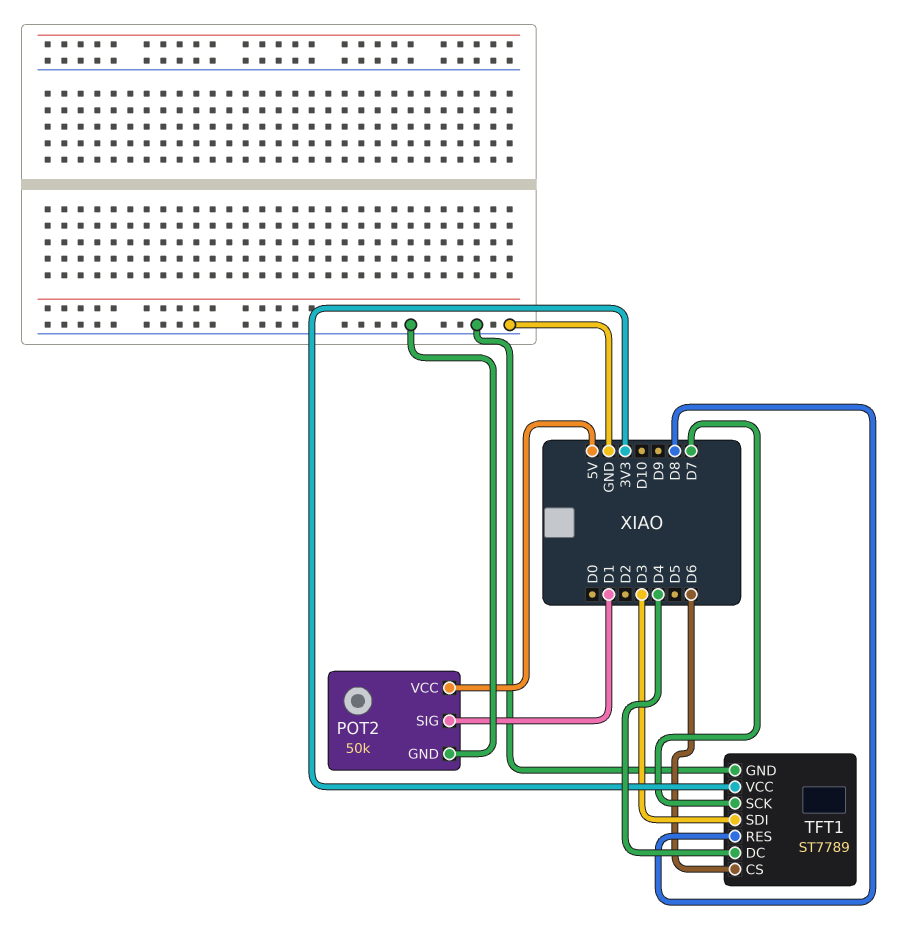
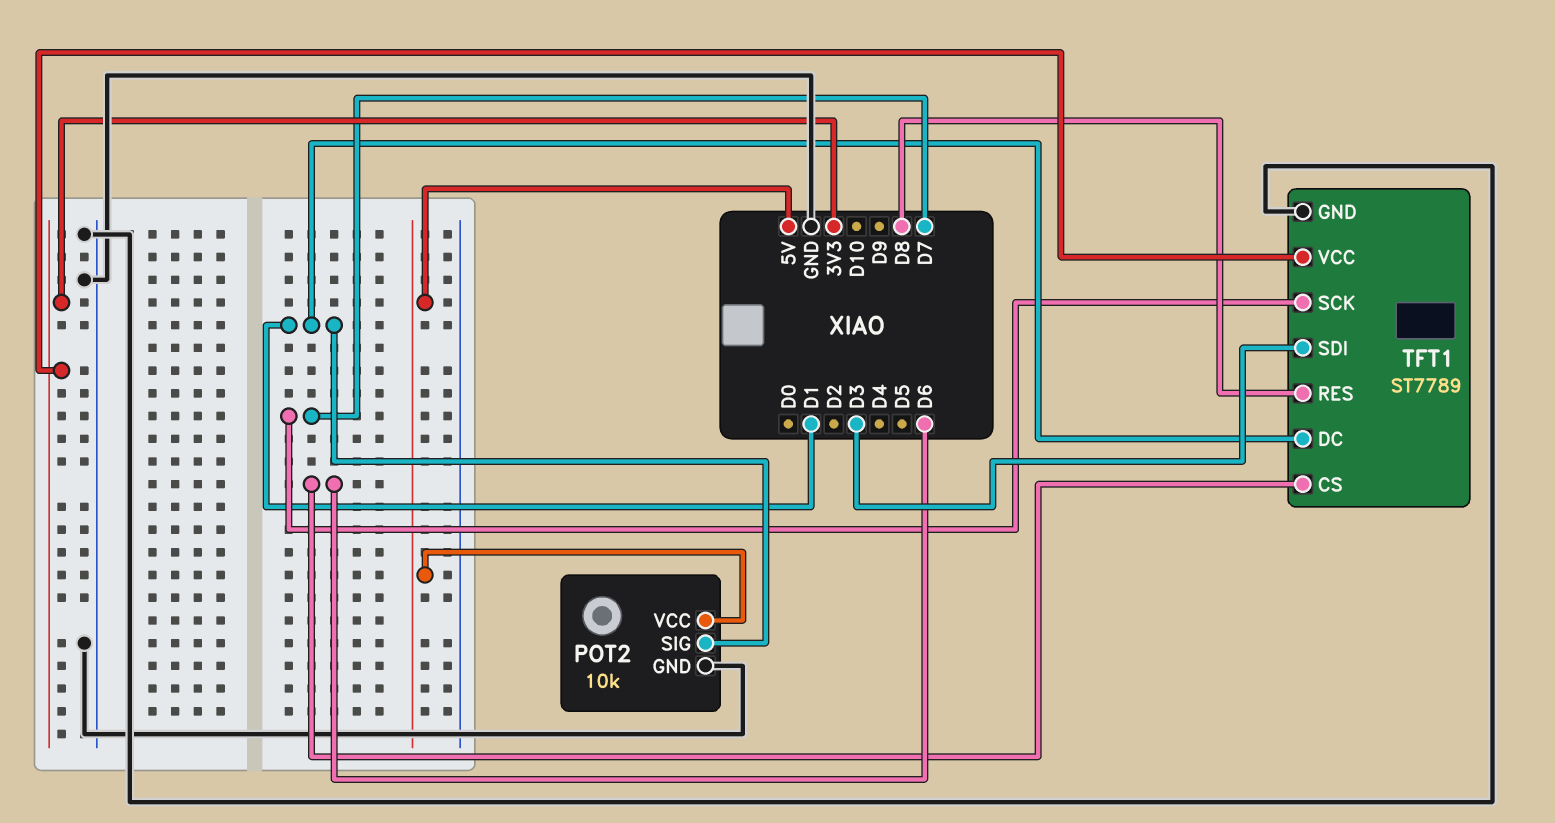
POT2: 50k -> 10k
TFT1 pin DC: D4 -> D1

